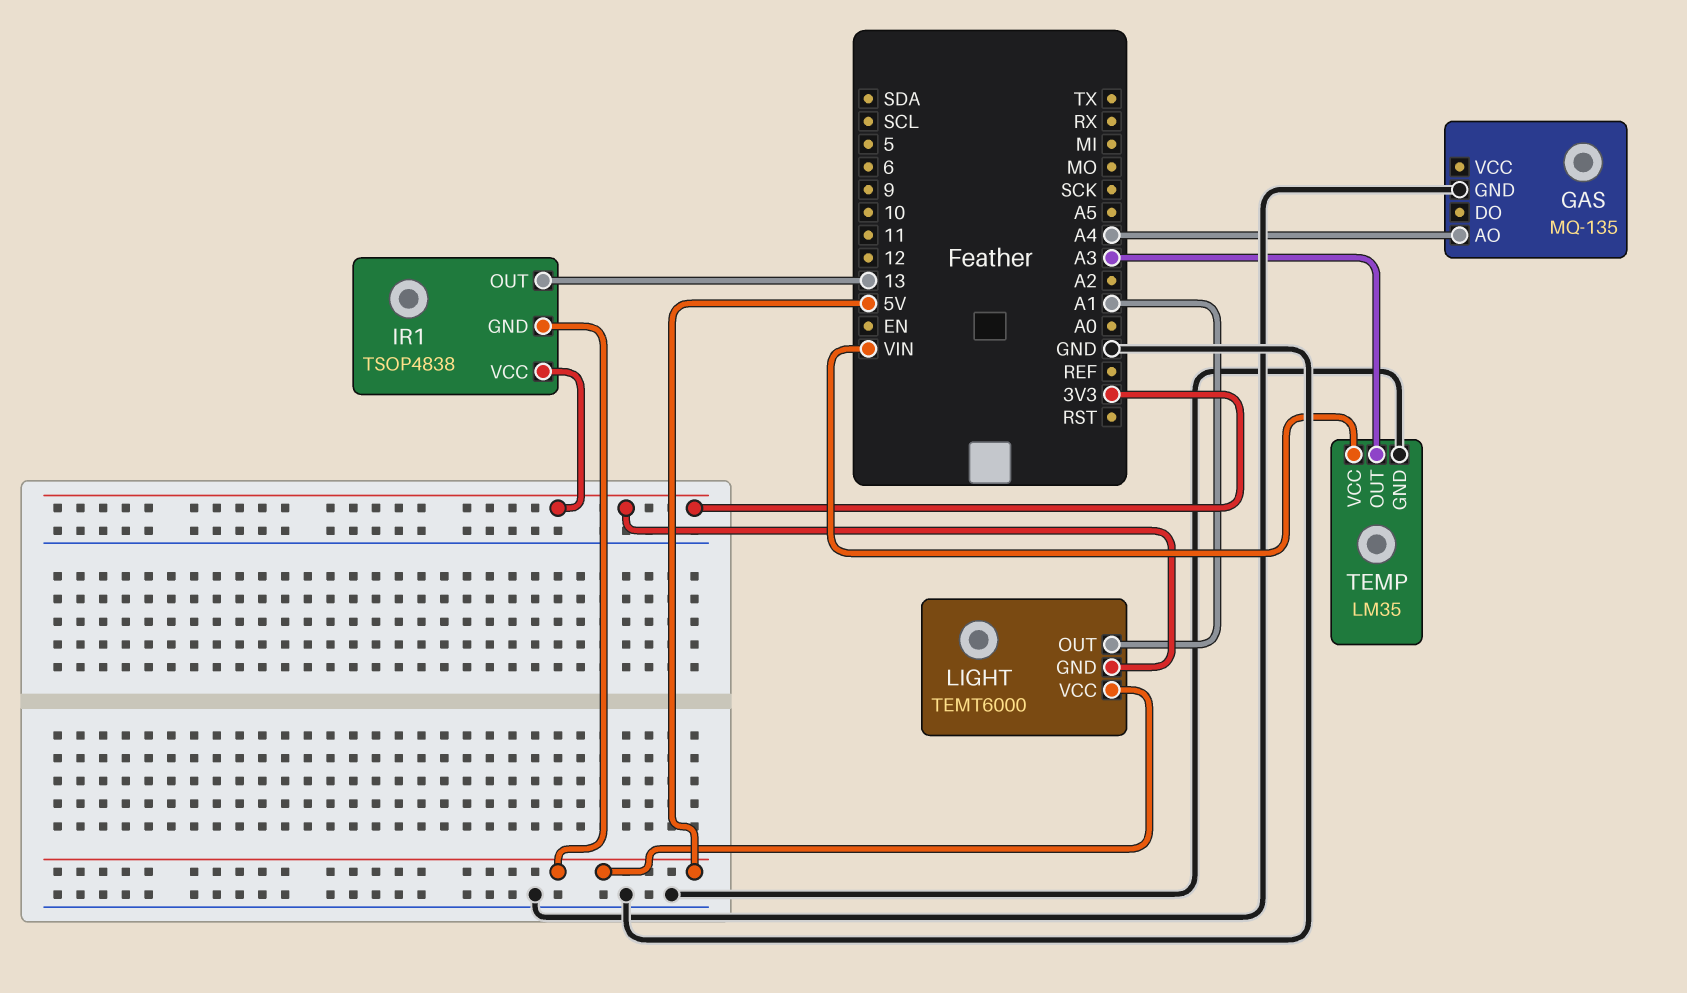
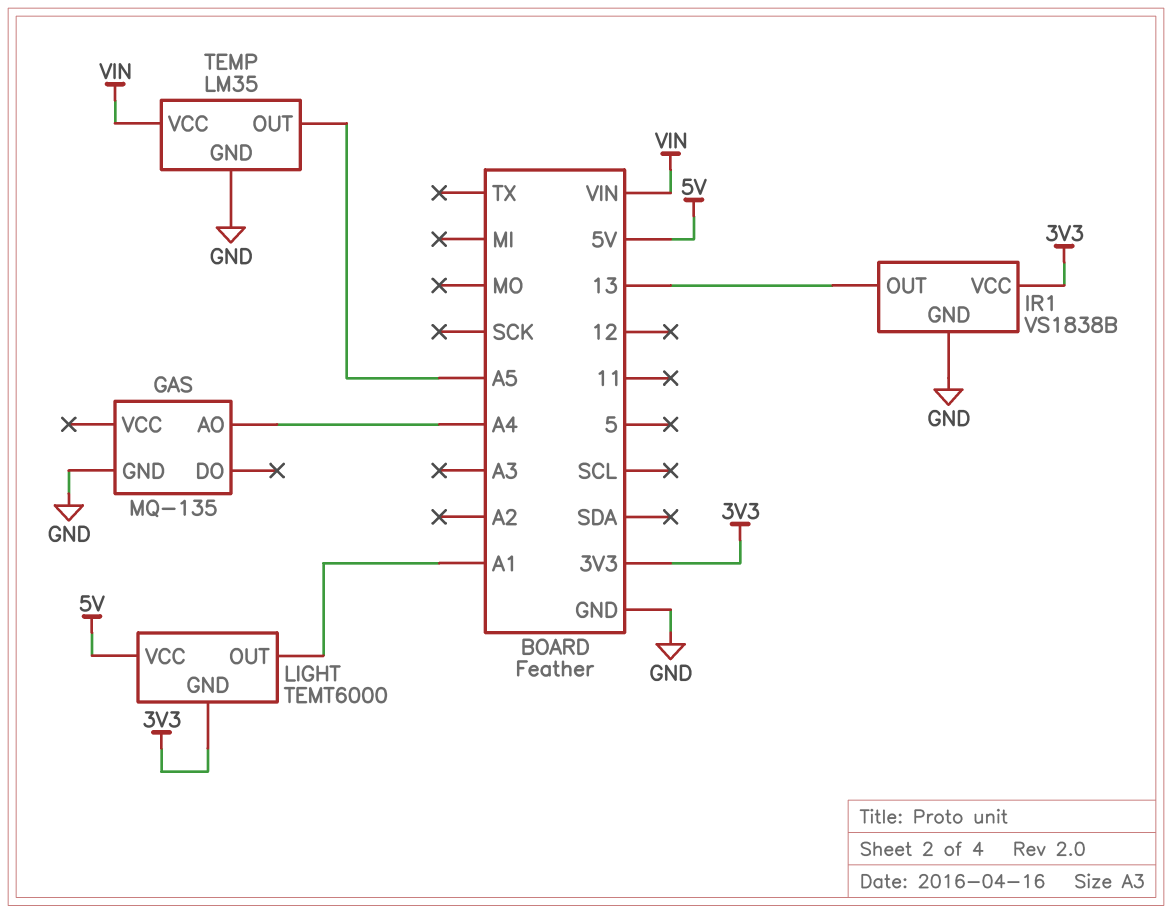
IR1: TSOP4838 -> VS1838B
IR1 pin GND: 5V -> GND
TEMP pin OUT: A3 -> A5

